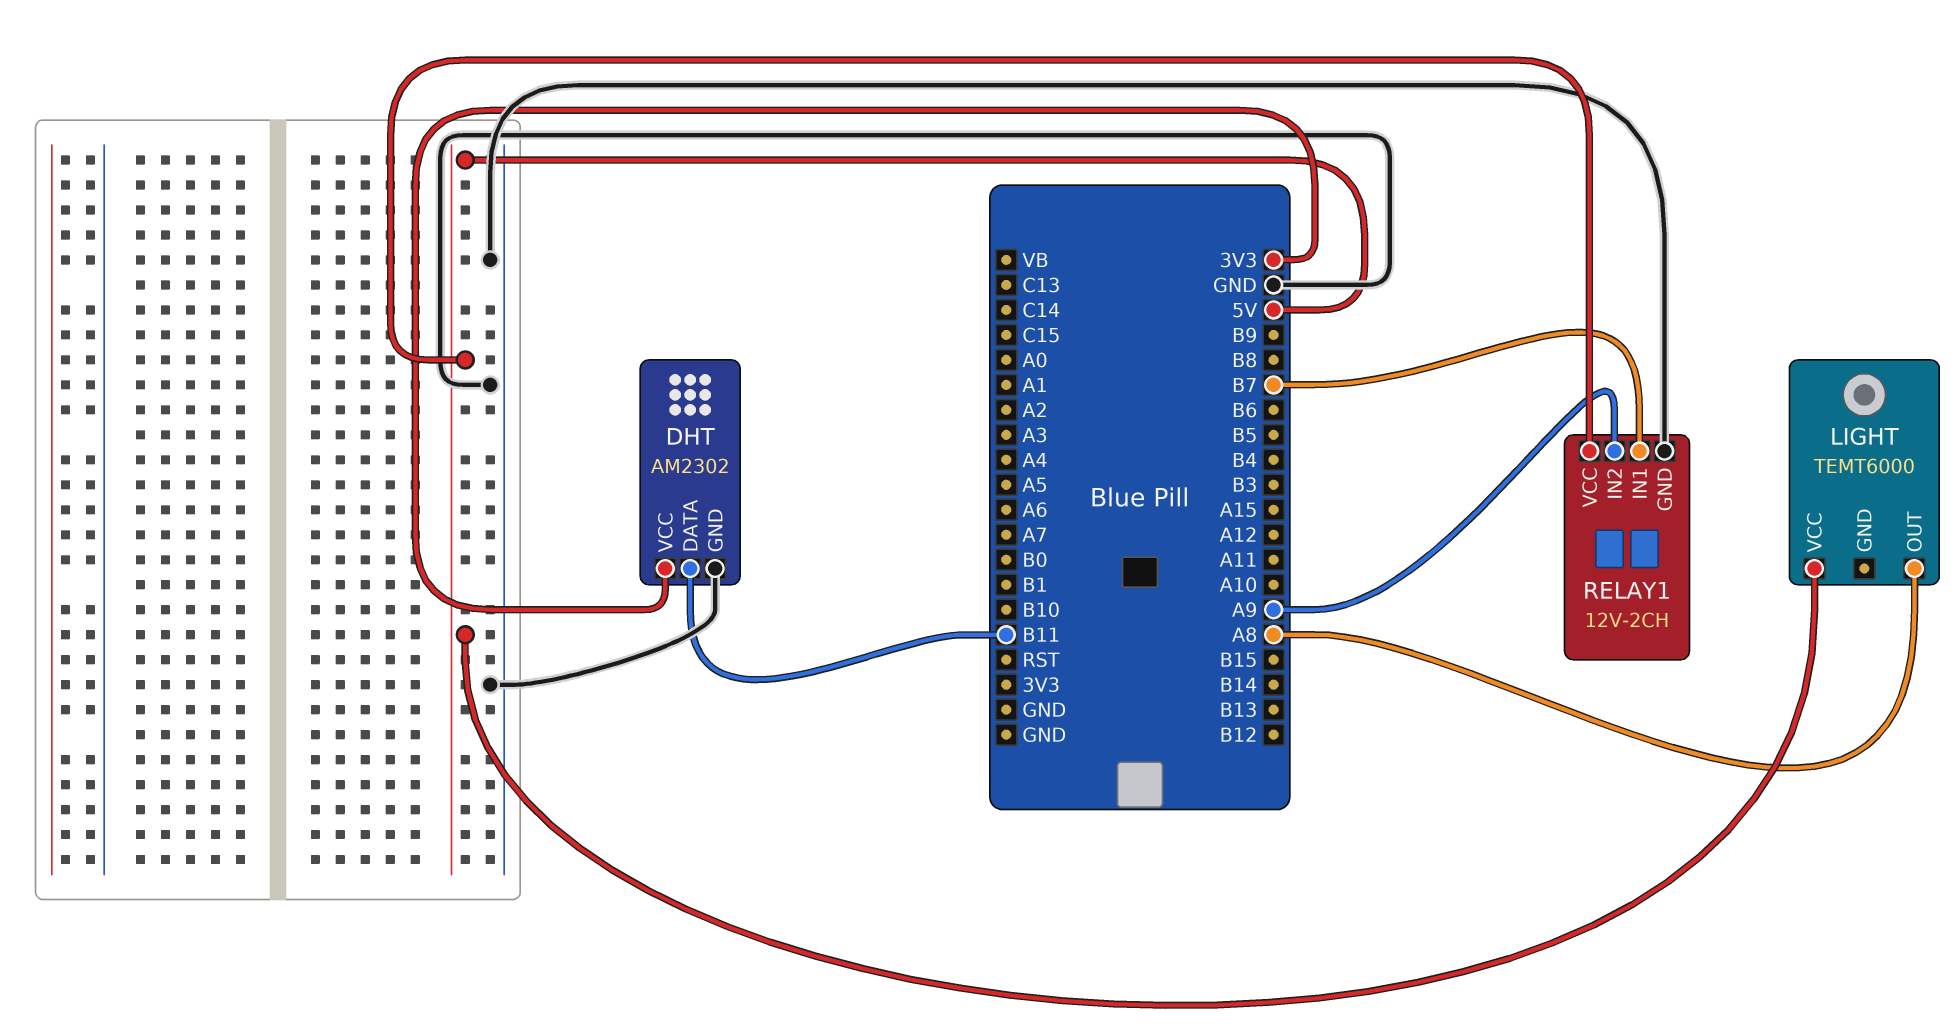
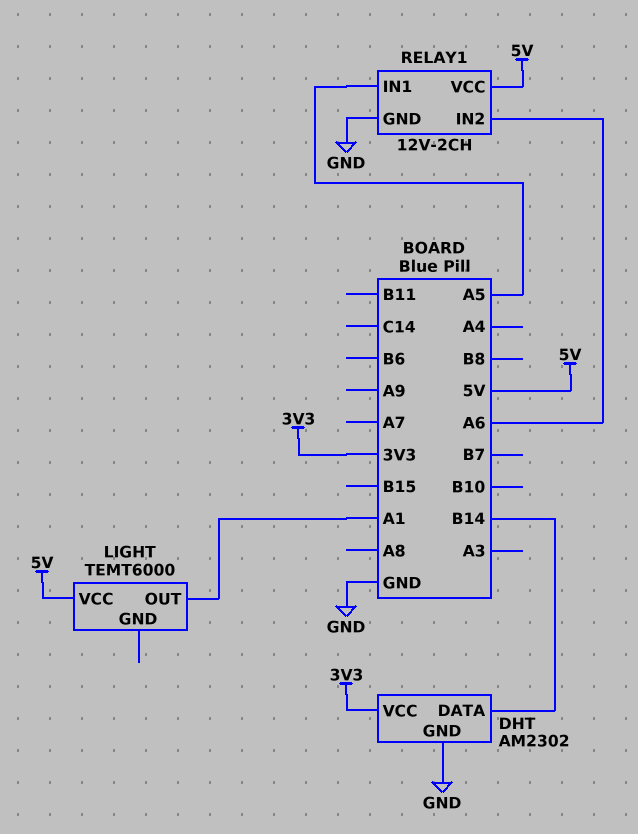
DHT pin DATA: B11 -> B14
LIGHT pin OUT: A8 -> A1
RELAY1 pin IN1: B7 -> A5
RELAY1 pin IN2: A9 -> A6

